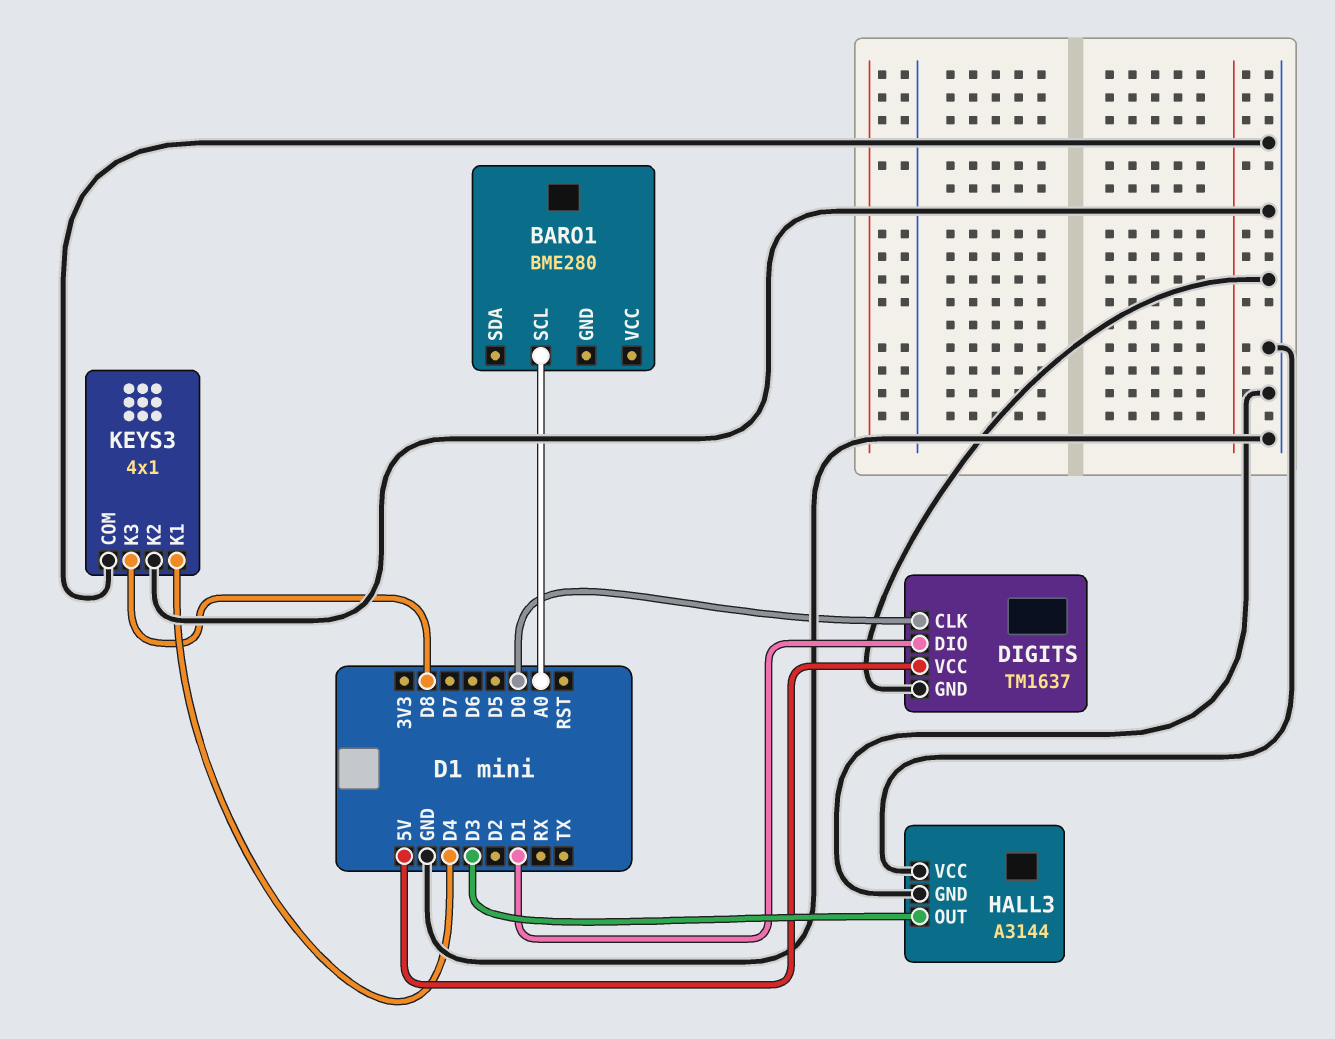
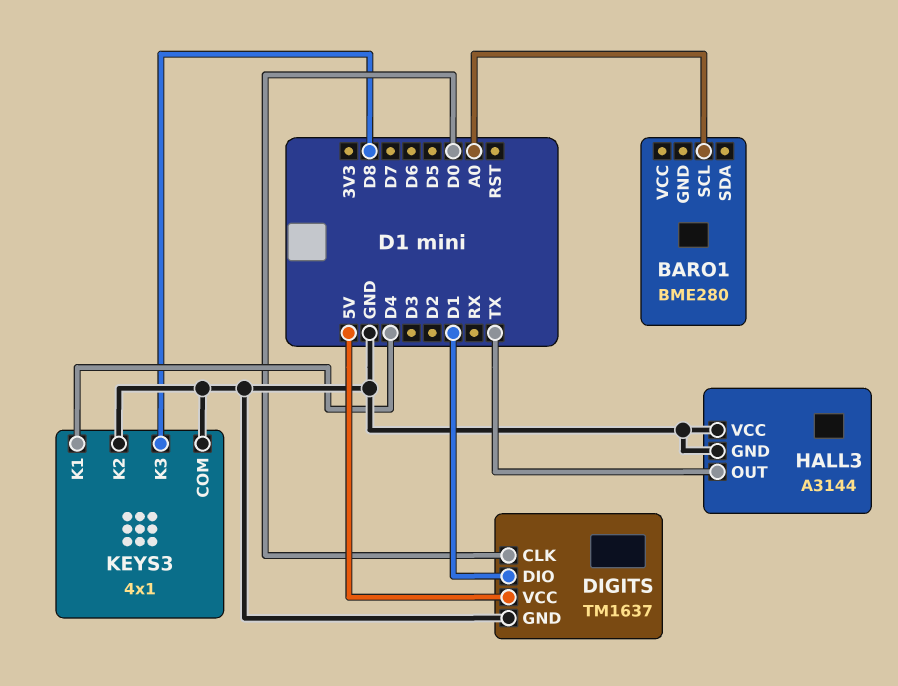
HALL3 pin OUT: D3 -> TX

